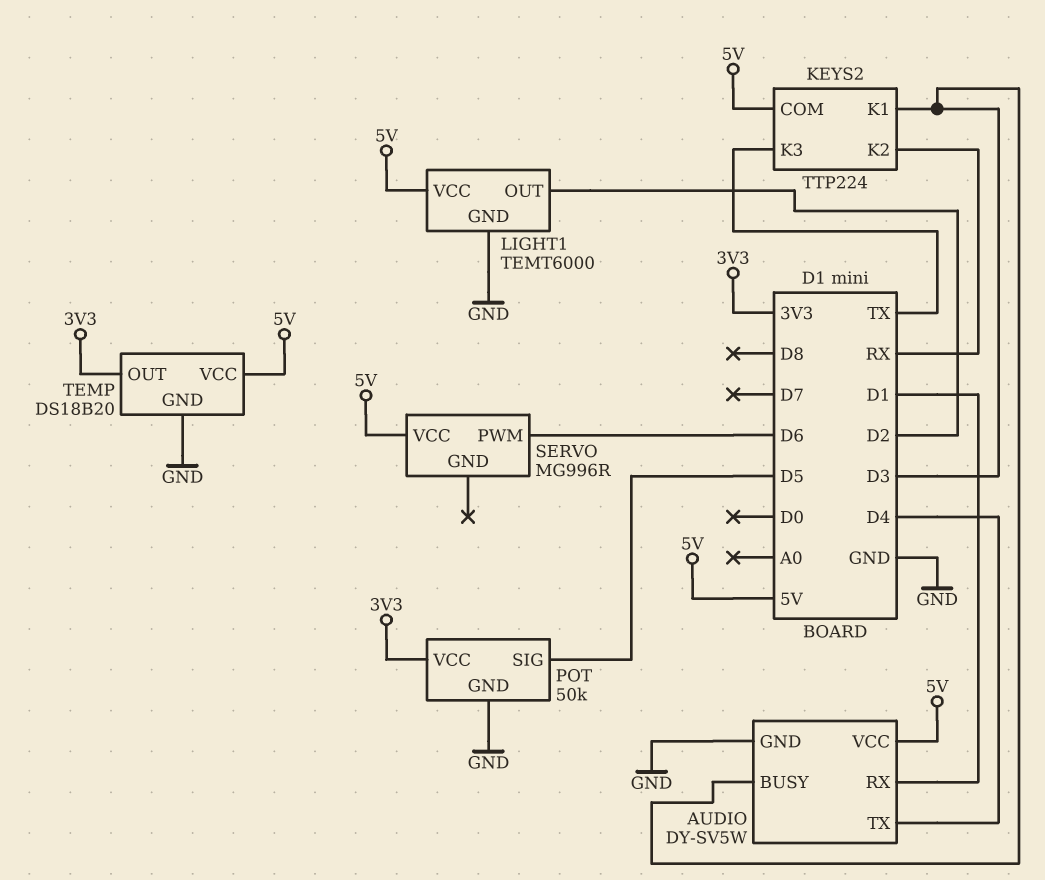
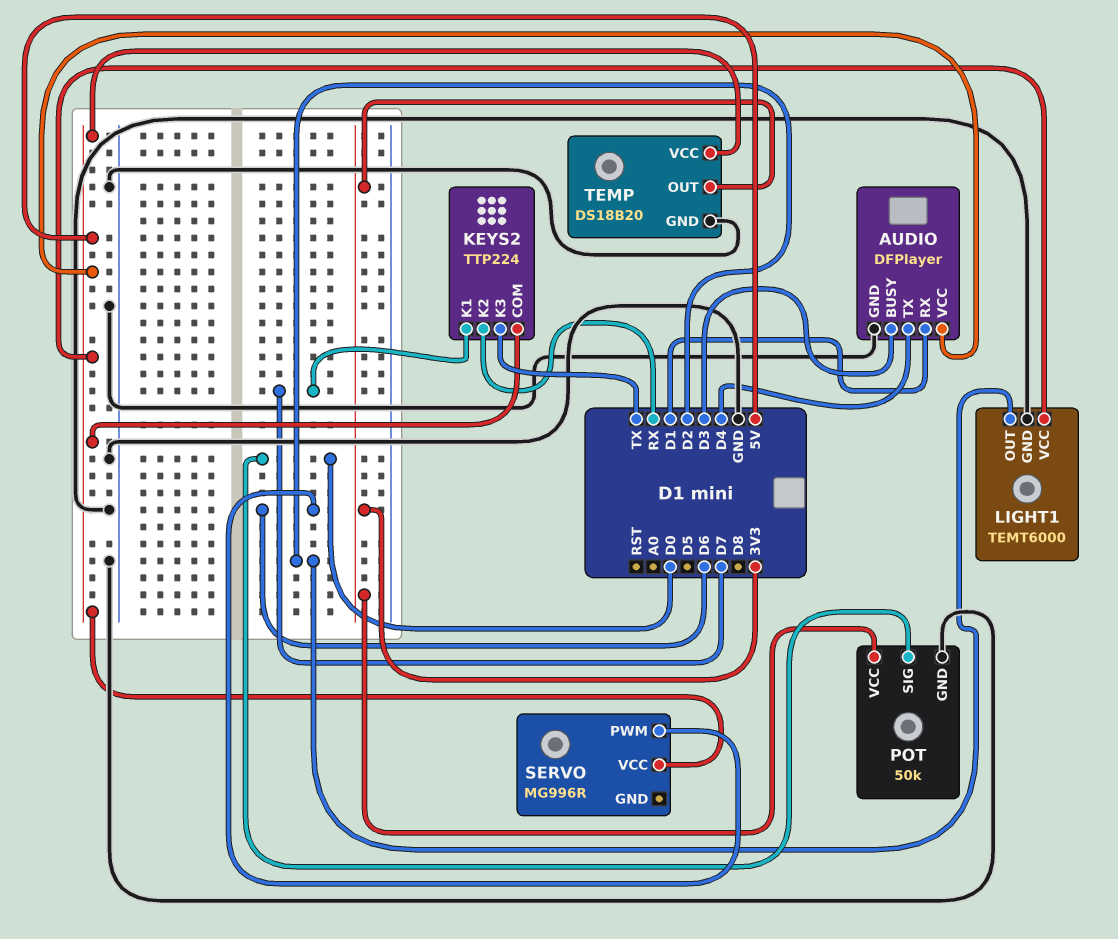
AUDIO: DY-SV5W -> DFPlayer
KEYS2 pin K1: D3 -> D7
POT pin SIG: D5 -> D0

